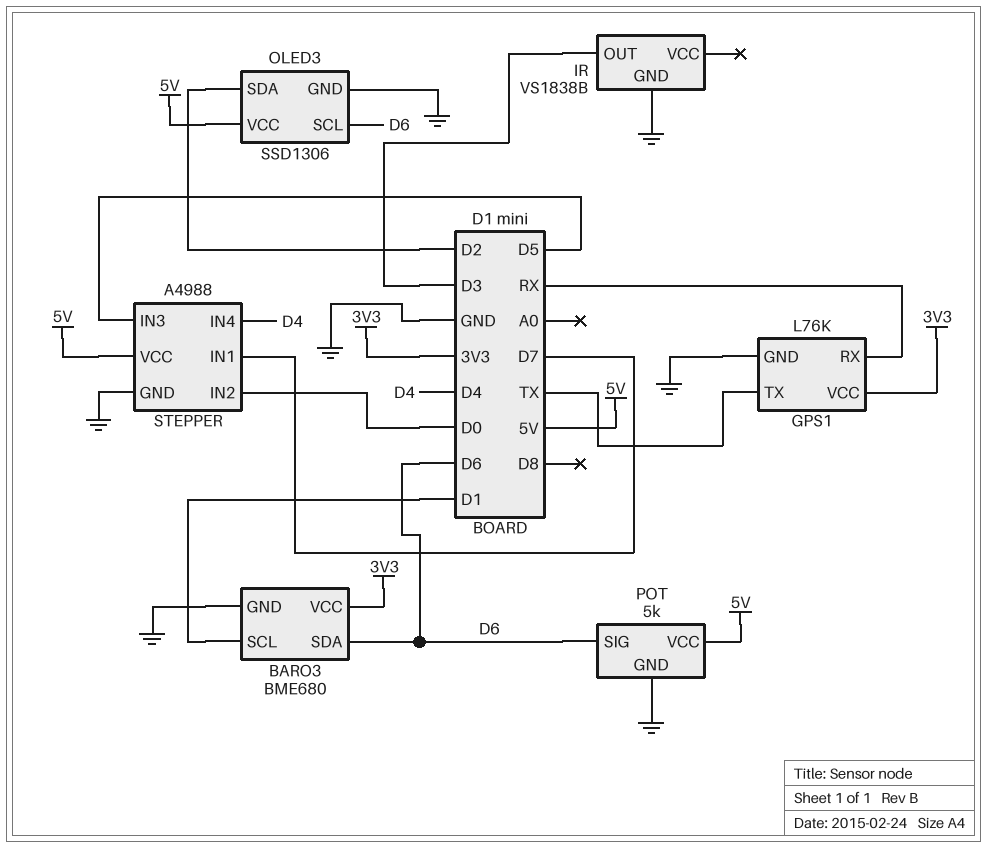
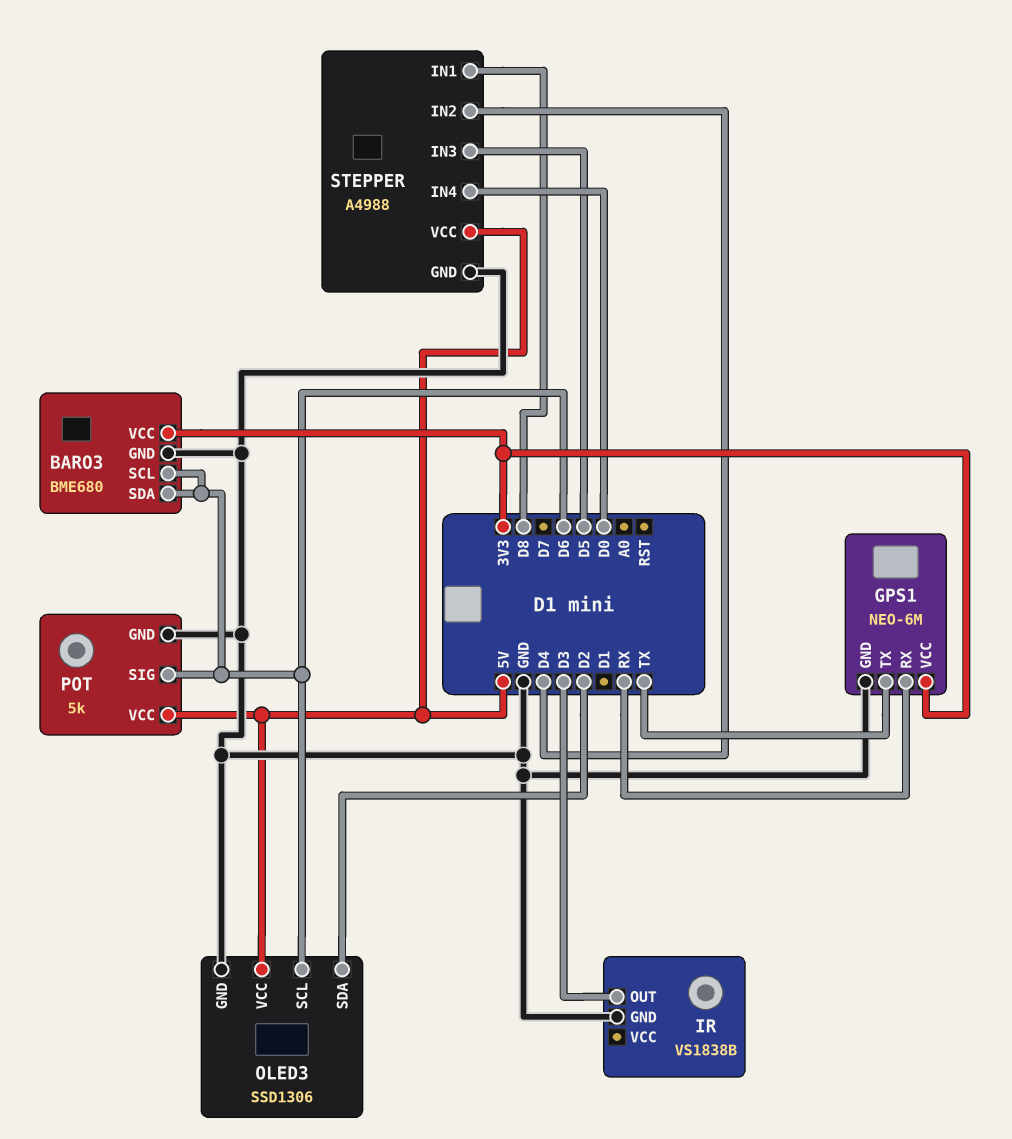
BARO3 pin SCL: D1 -> D6
GPS1: L76K -> NEO-6M
STEPPER pin IN1: D7 -> D8
STEPPER pin IN2: D0 -> D4
STEPPER pin IN4: D4 -> D0

